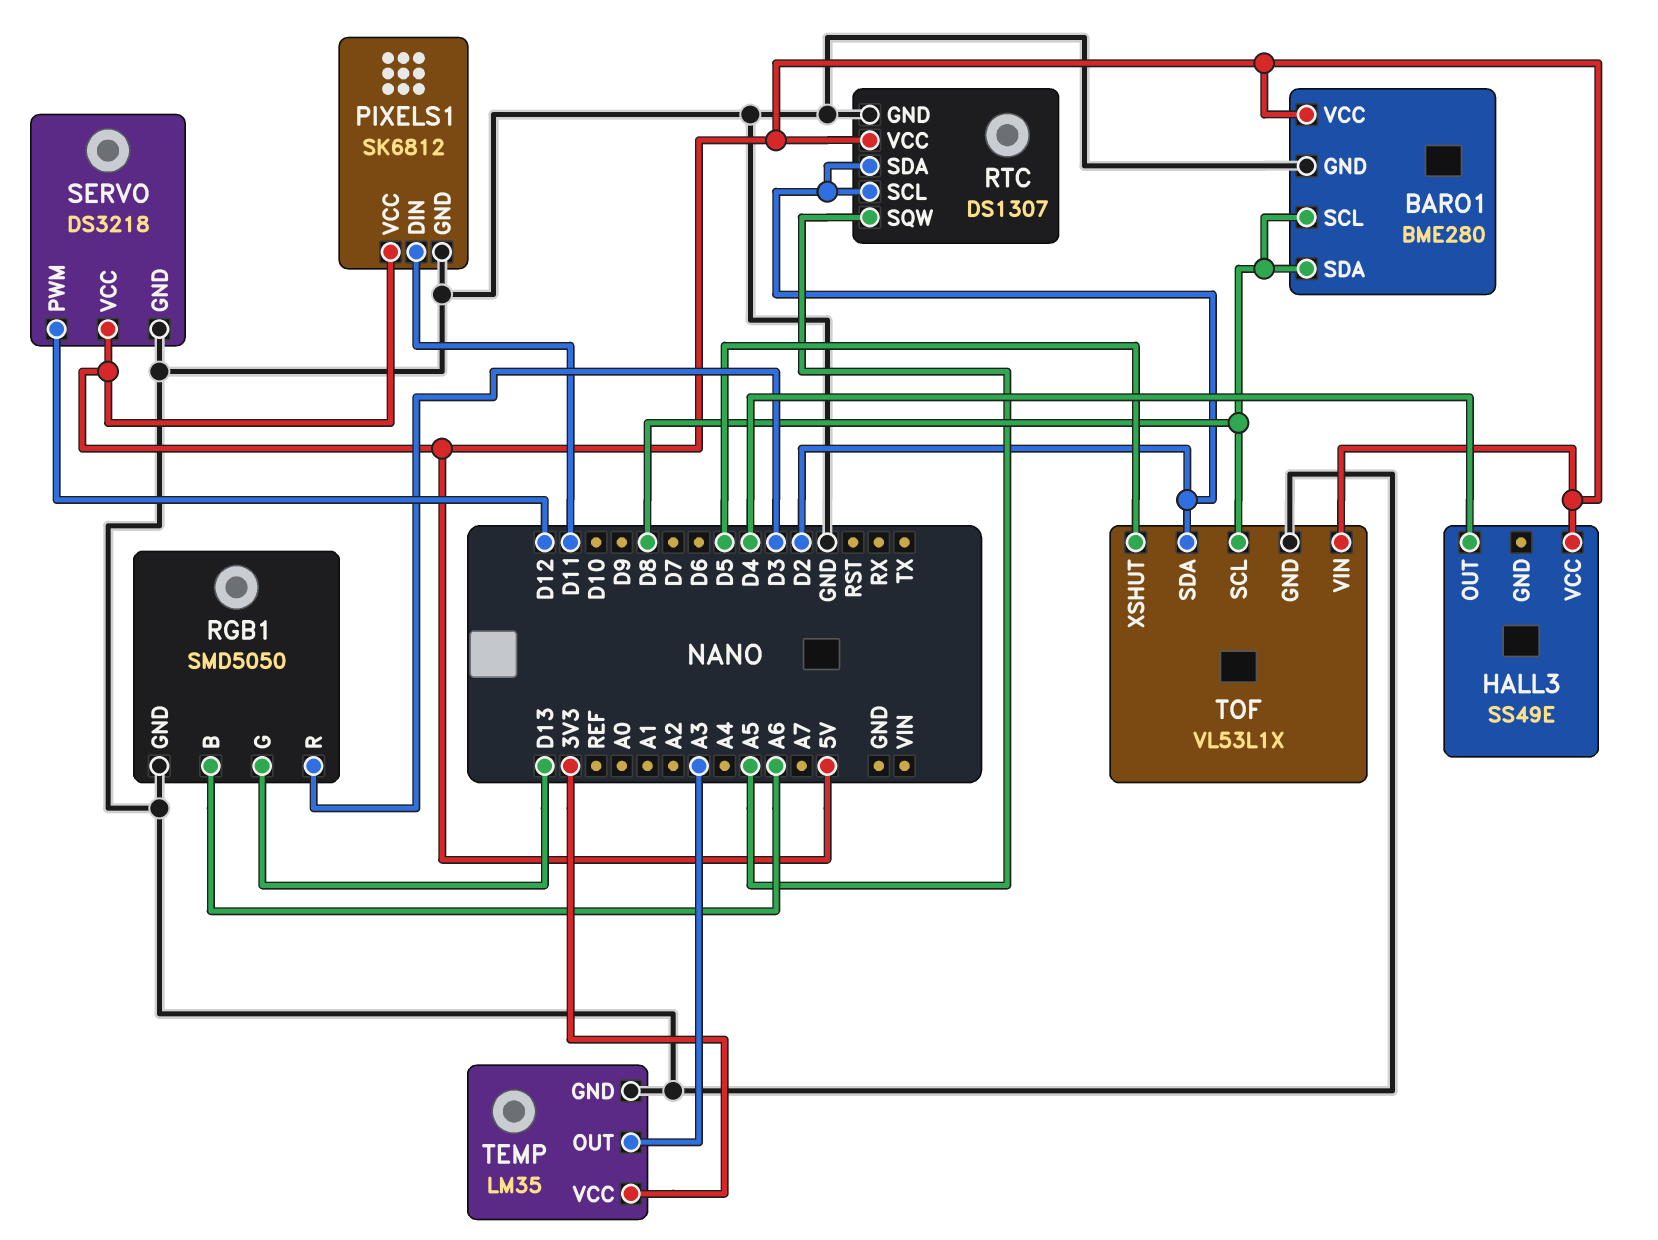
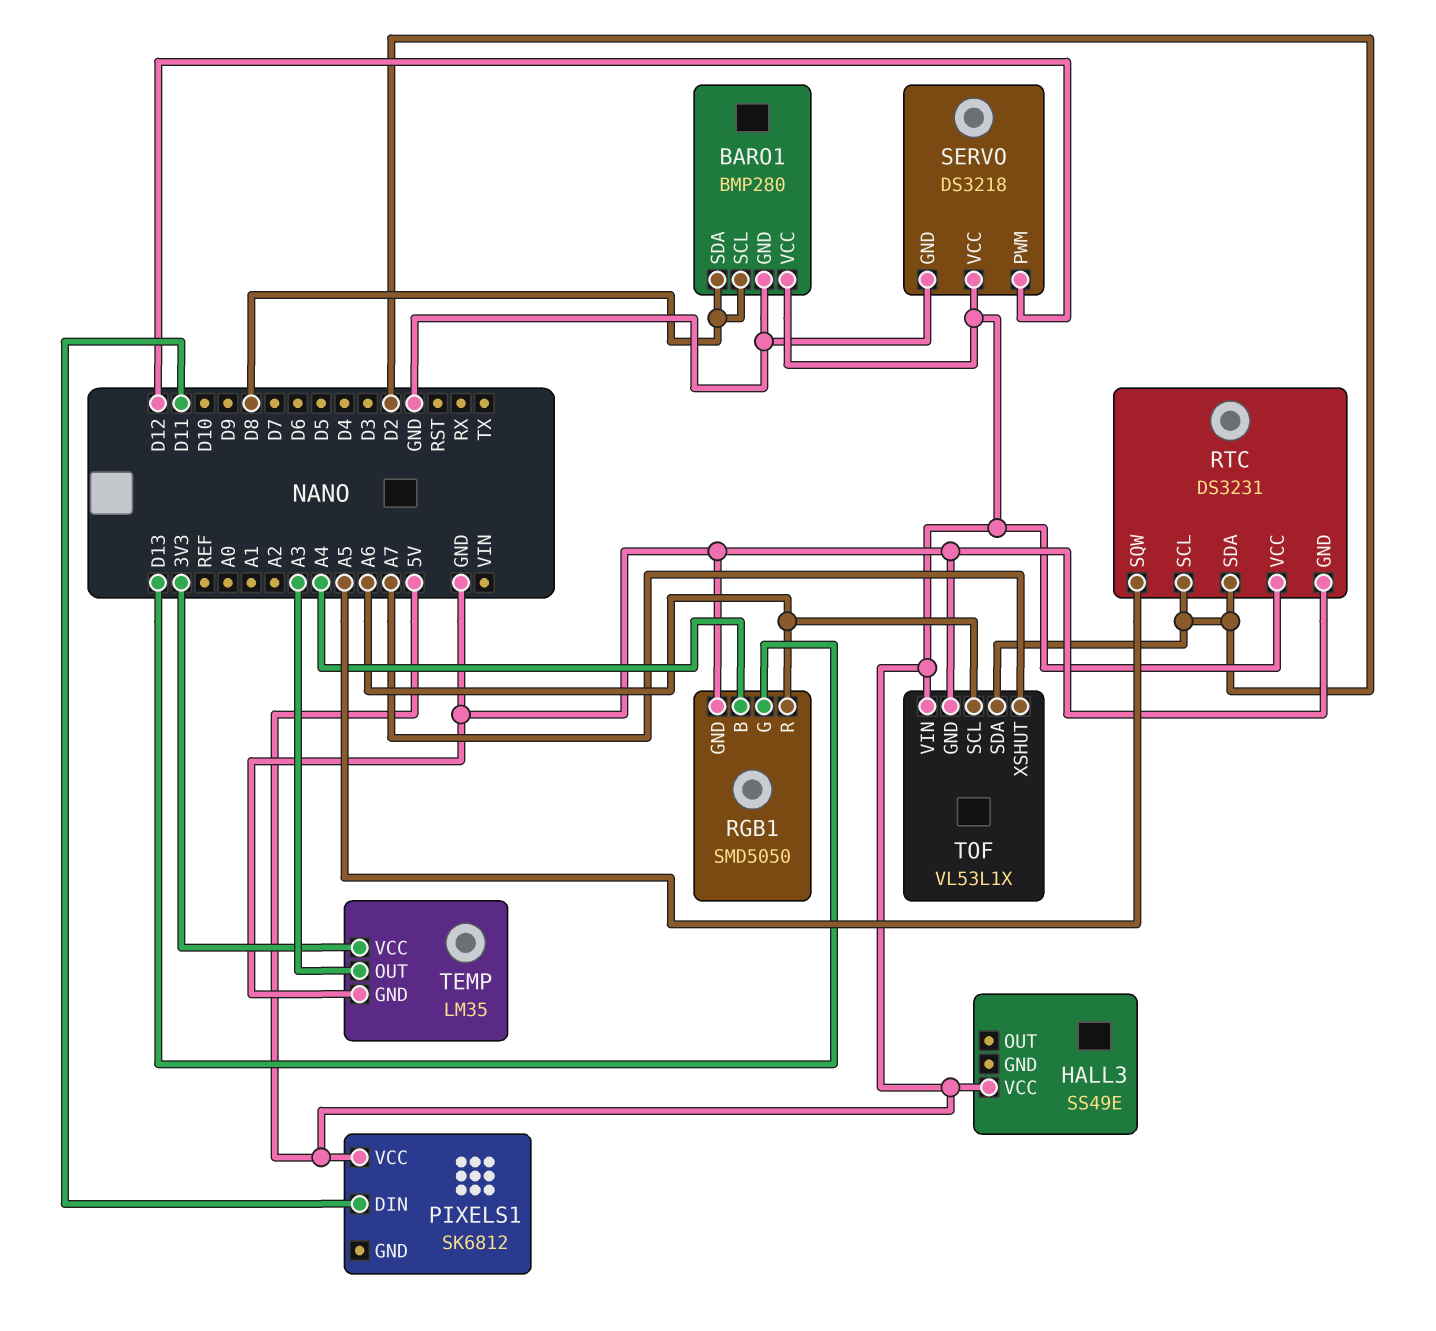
BARO1: BME280 -> BMP280
HALL3 pin OUT: D4 -> none
PIXELS1 pin GND: GND -> none
RGB1 pin B: A6 -> A4
RGB1 pin R: D3 -> A6
RTC: DS1307 -> DS3231
TOF pin SCL: D8 -> A6
TOF pin XSHUT: D5 -> A7

